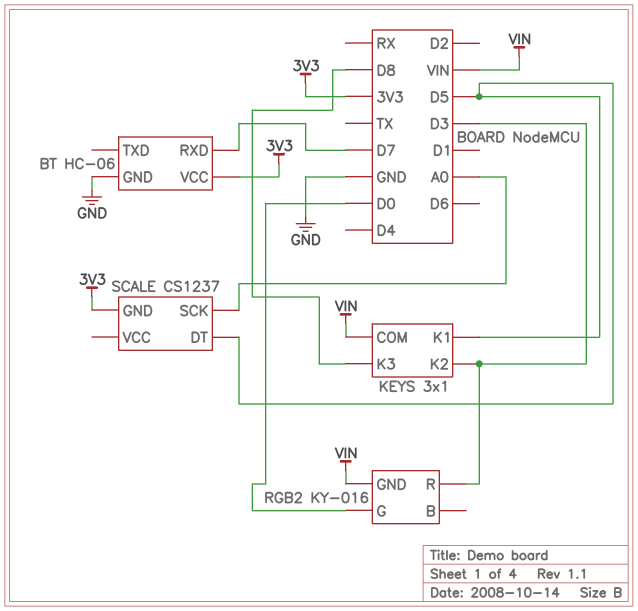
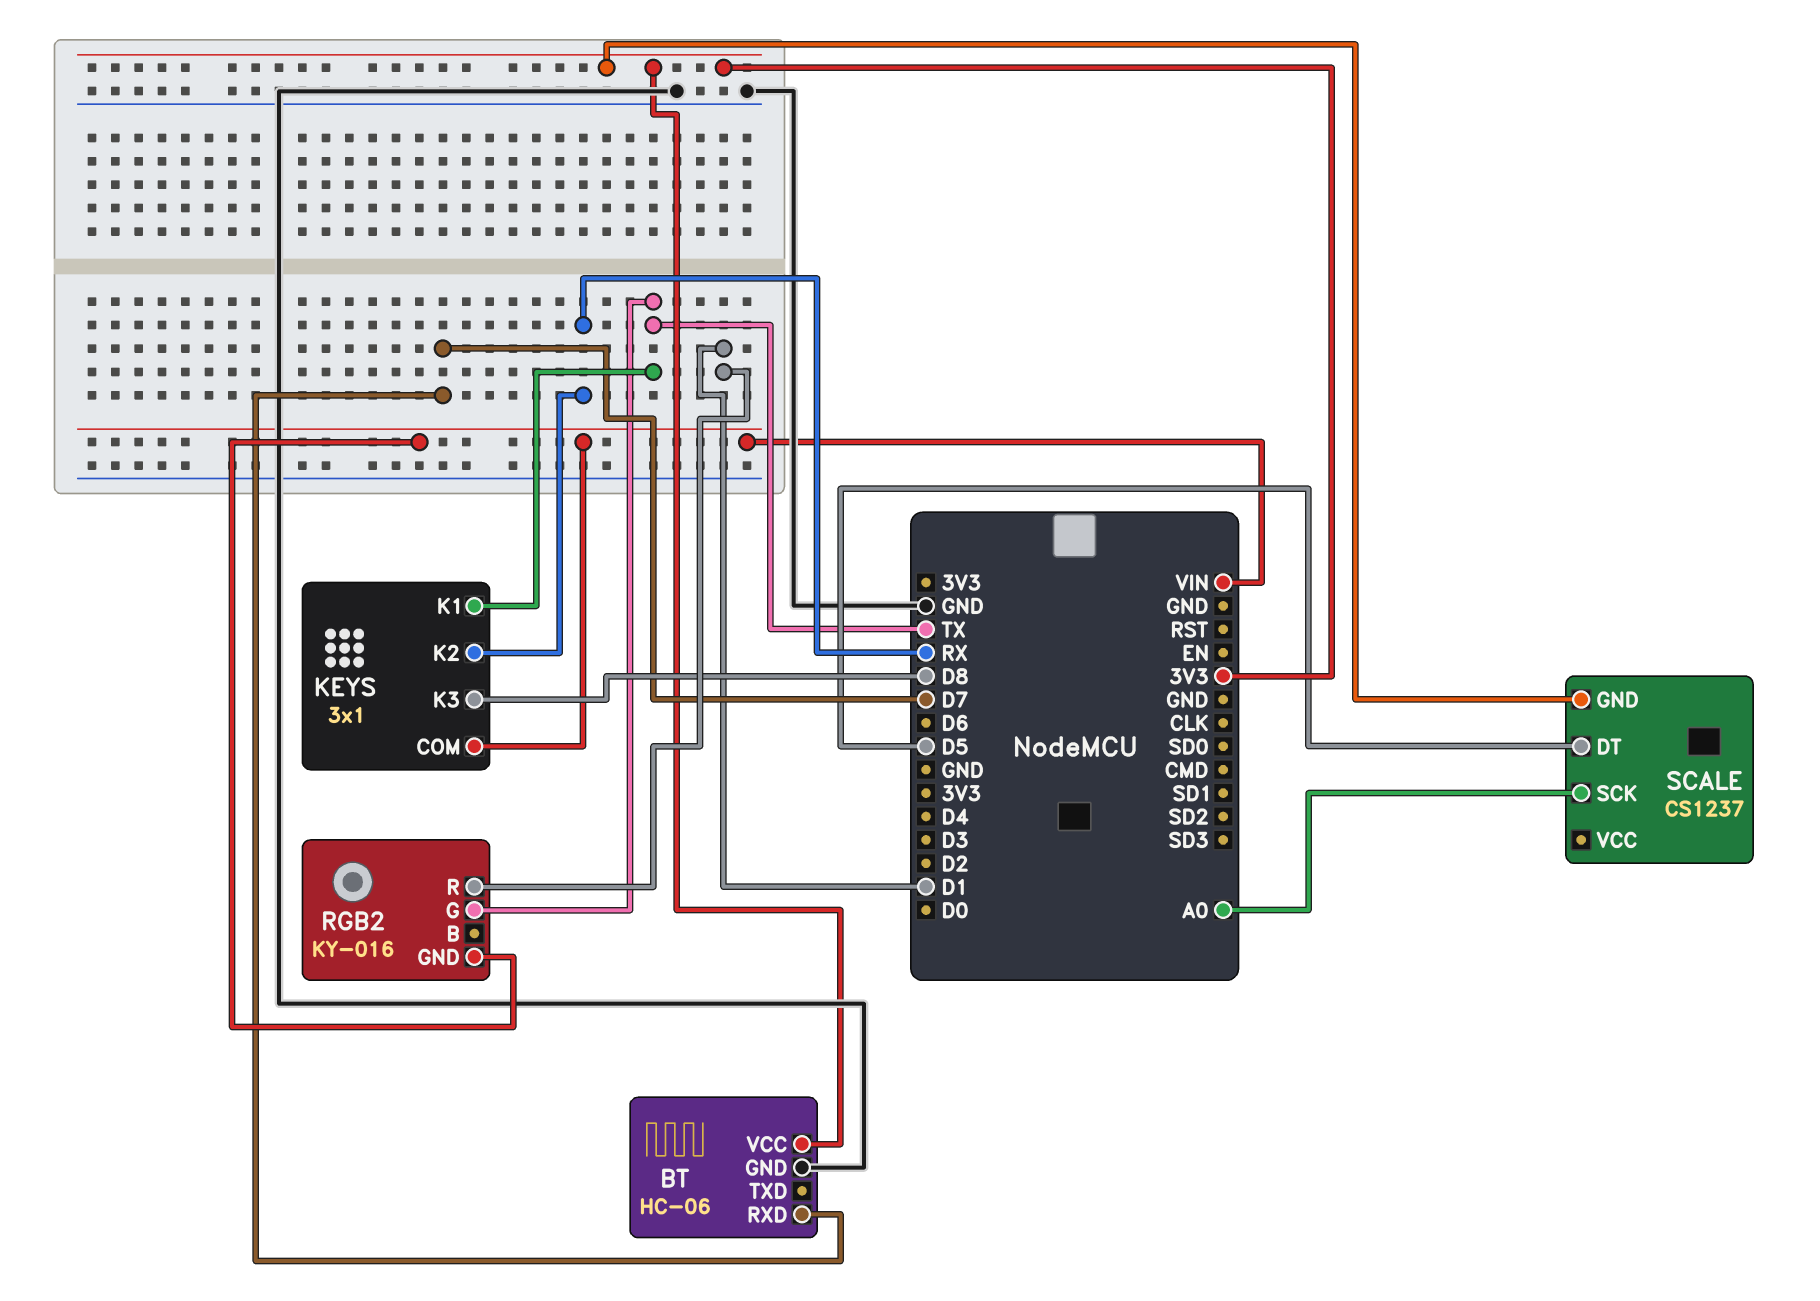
KEYS pin K1: D5 -> TX
KEYS pin K2: D3 -> RX
RGB2 pin G: D0 -> TX
RGB2 pin R: D3 -> D1

